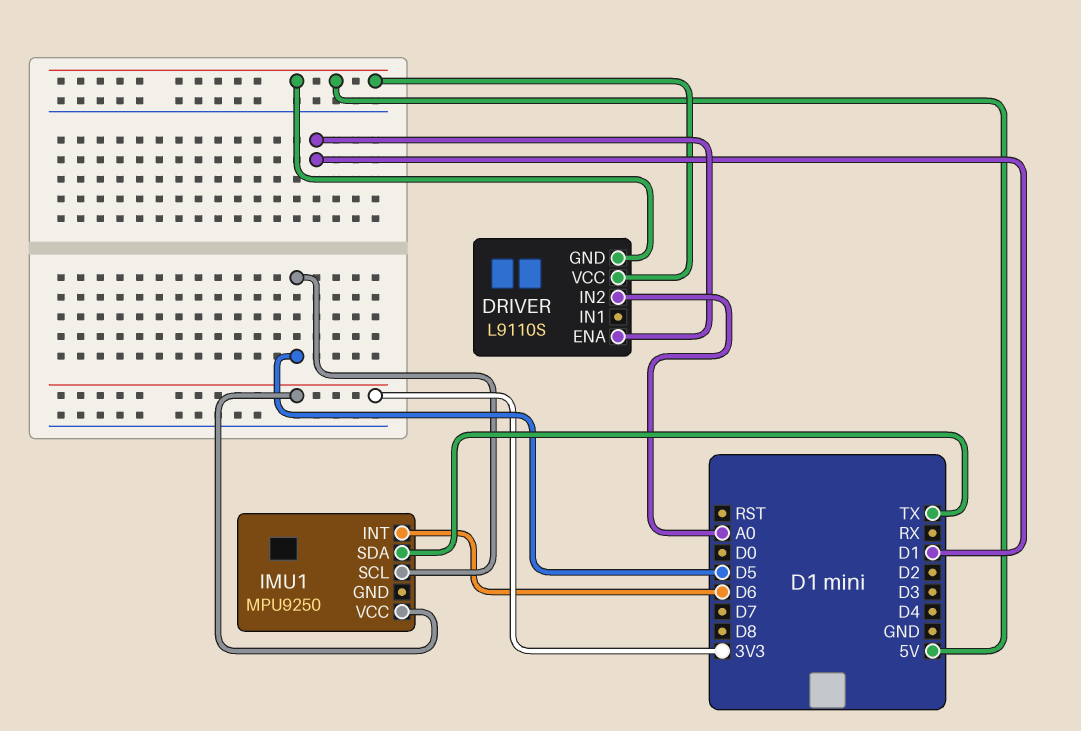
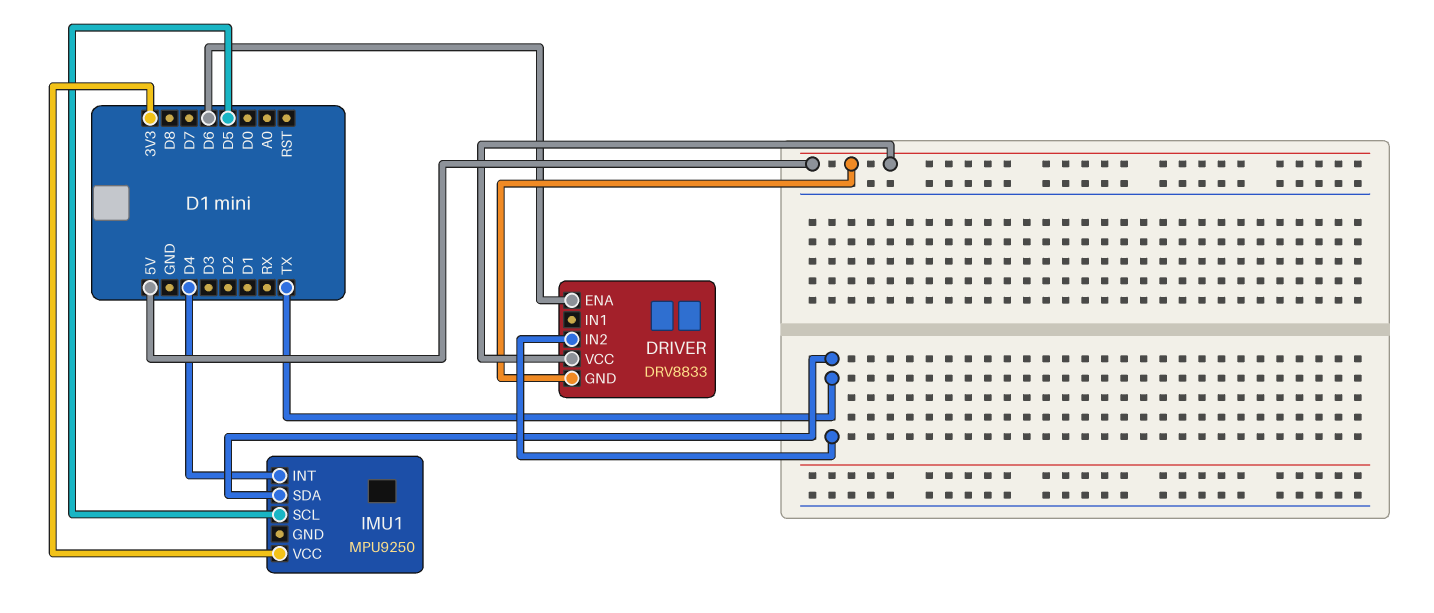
DRIVER: L9110S -> DRV8833
DRIVER pin ENA: D1 -> D6
DRIVER pin IN2: A0 -> TX
IMU1 pin INT: D6 -> D4

